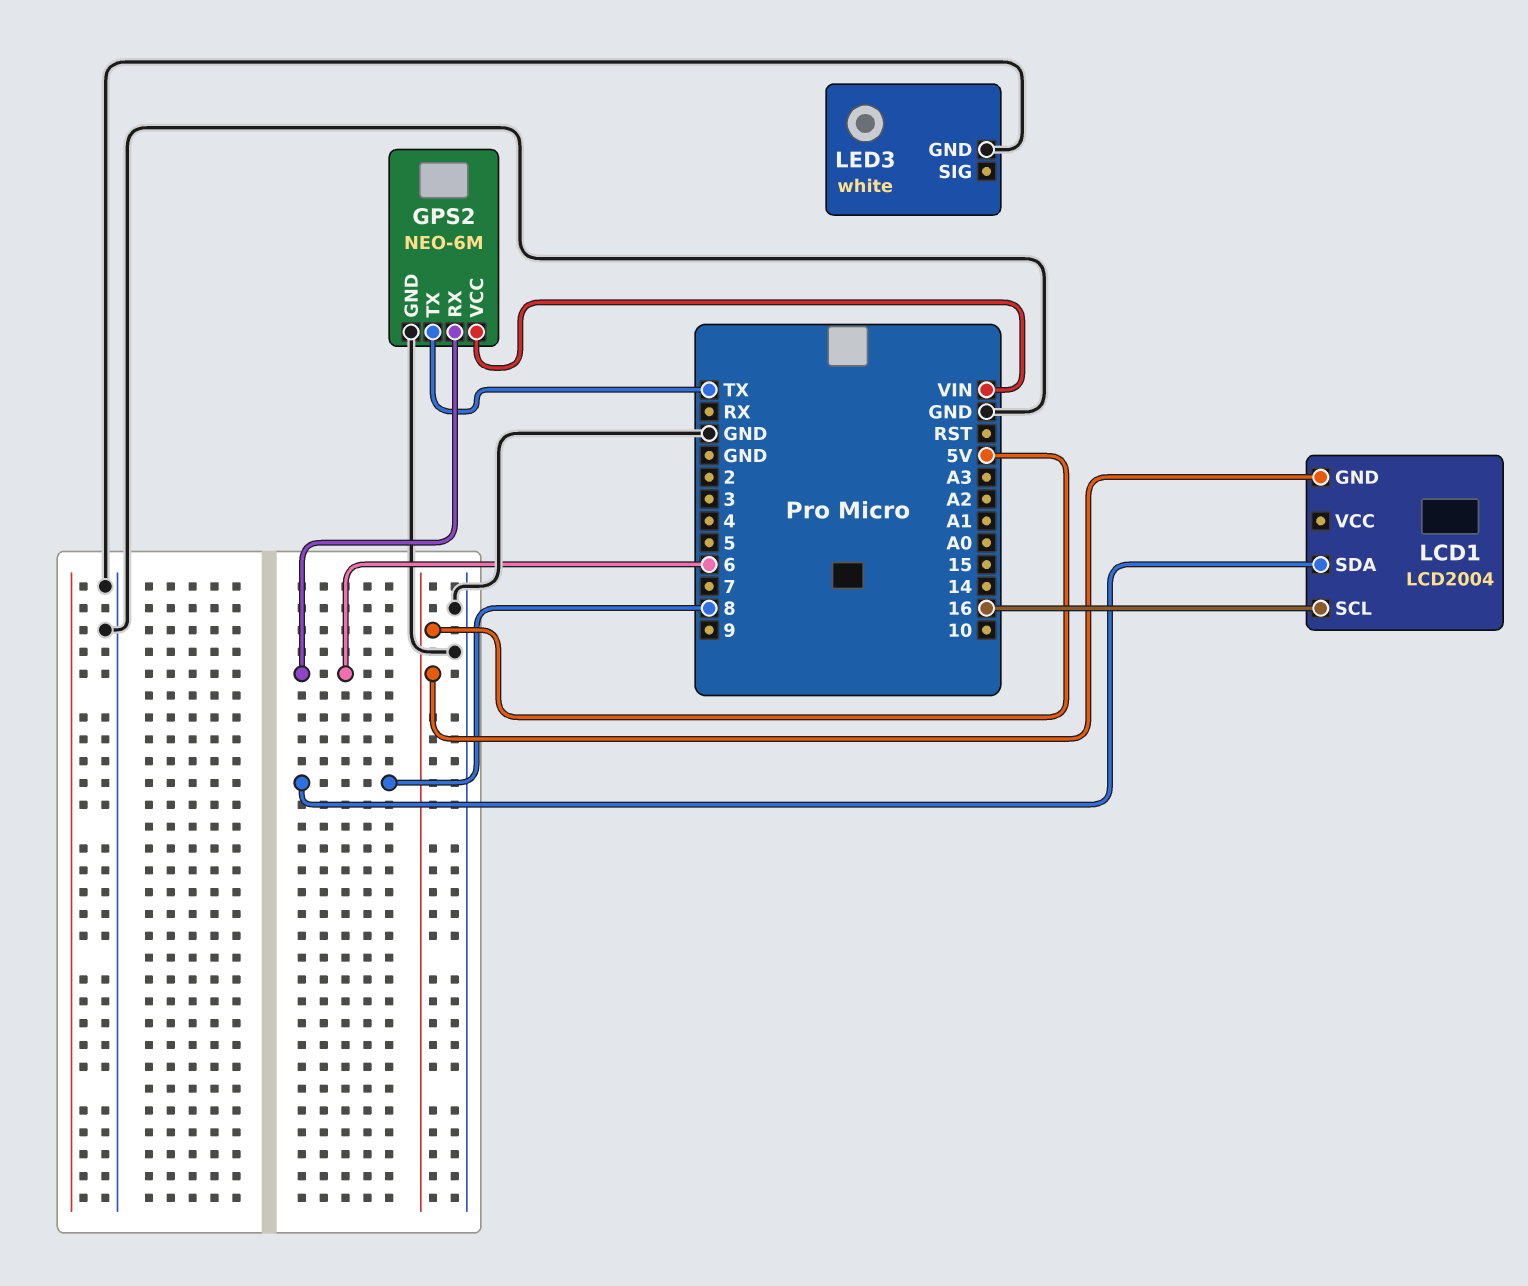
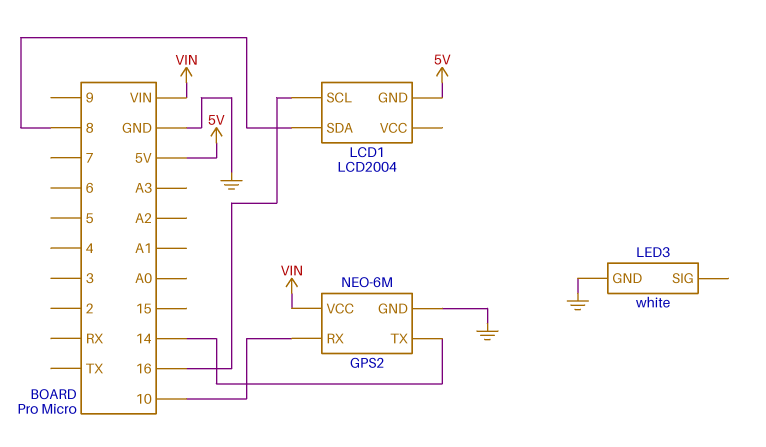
GPS2 pin RX: 6 -> 10
GPS2 pin TX: TX -> 14

